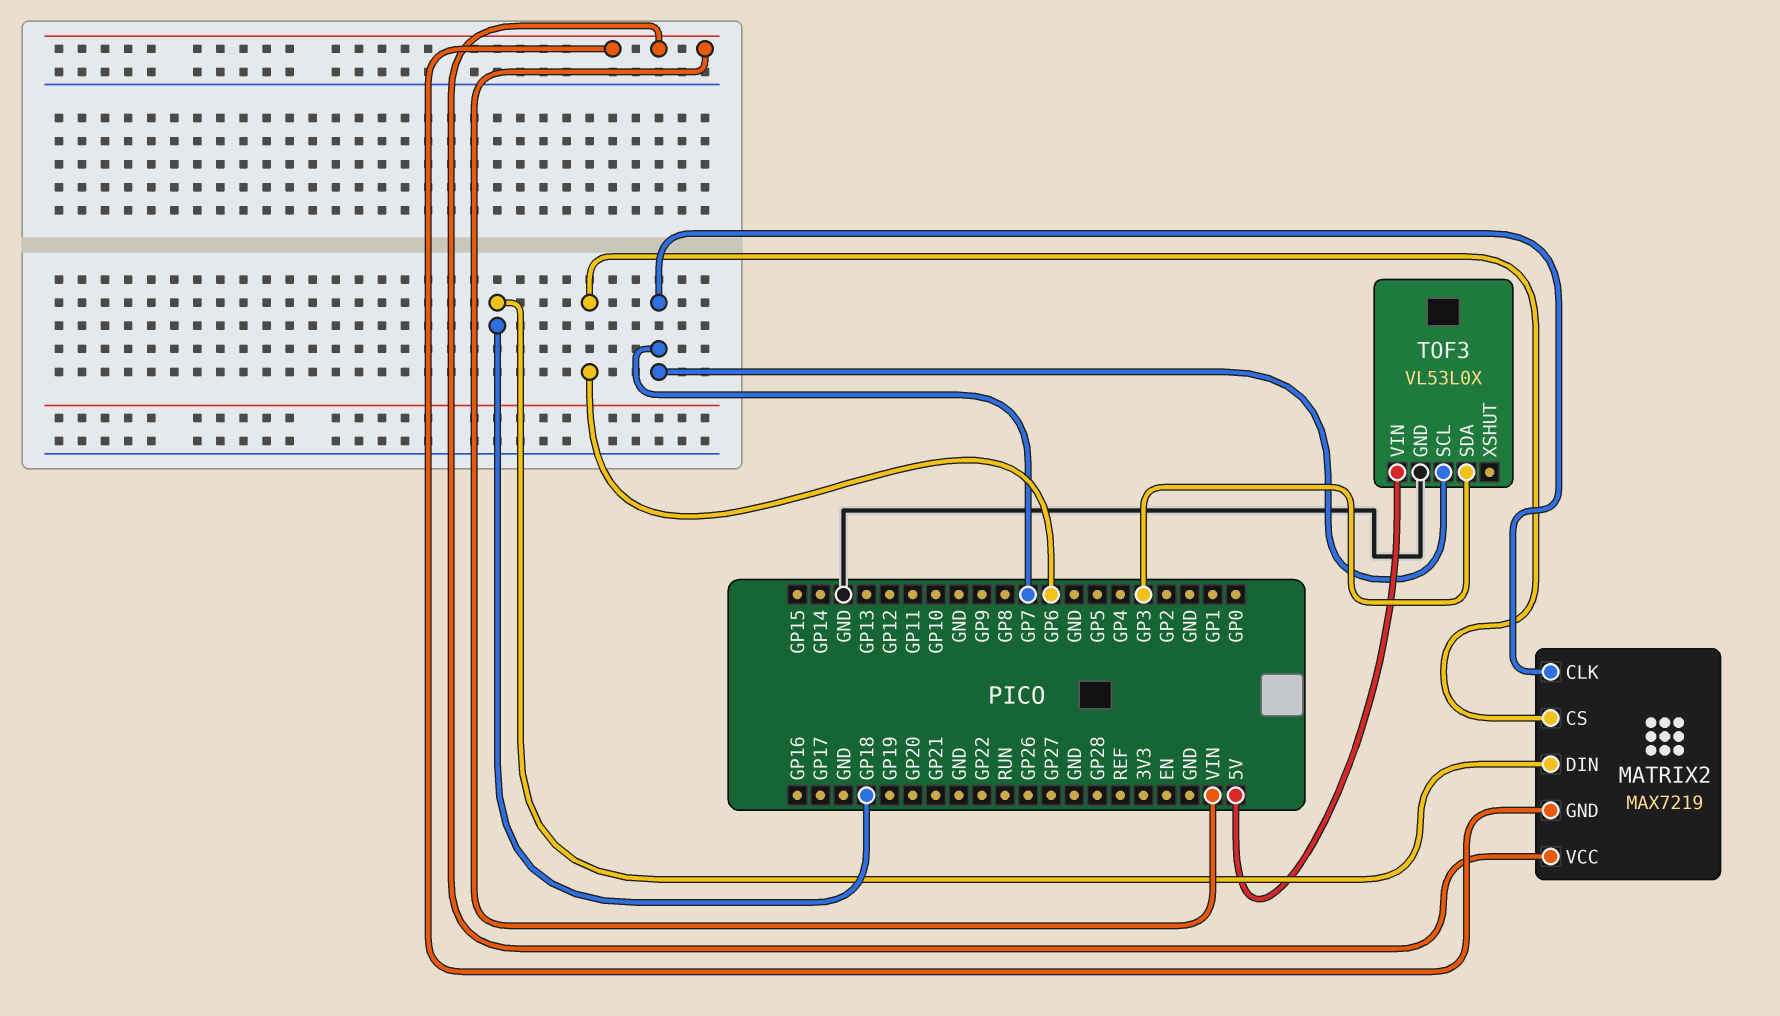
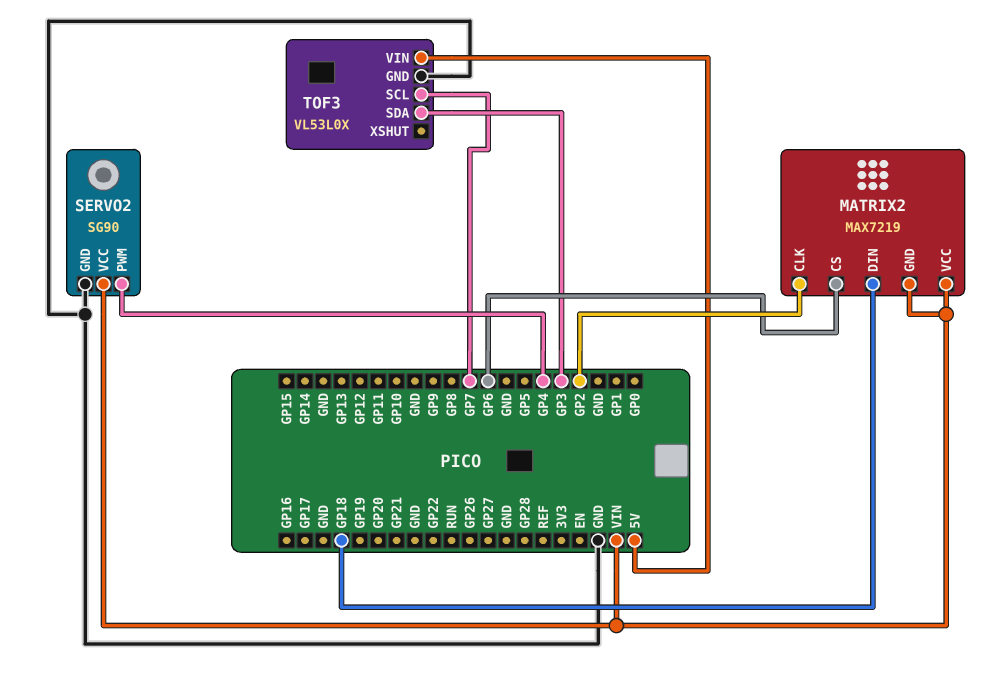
MATRIX2 pin CLK: GP7 -> GP2
SERVO2: none -> SG90
SERVO2 pin GND: none -> GND
SERVO2 pin PWM: none -> GP4
SERVO2 pin VCC: none -> VIN

